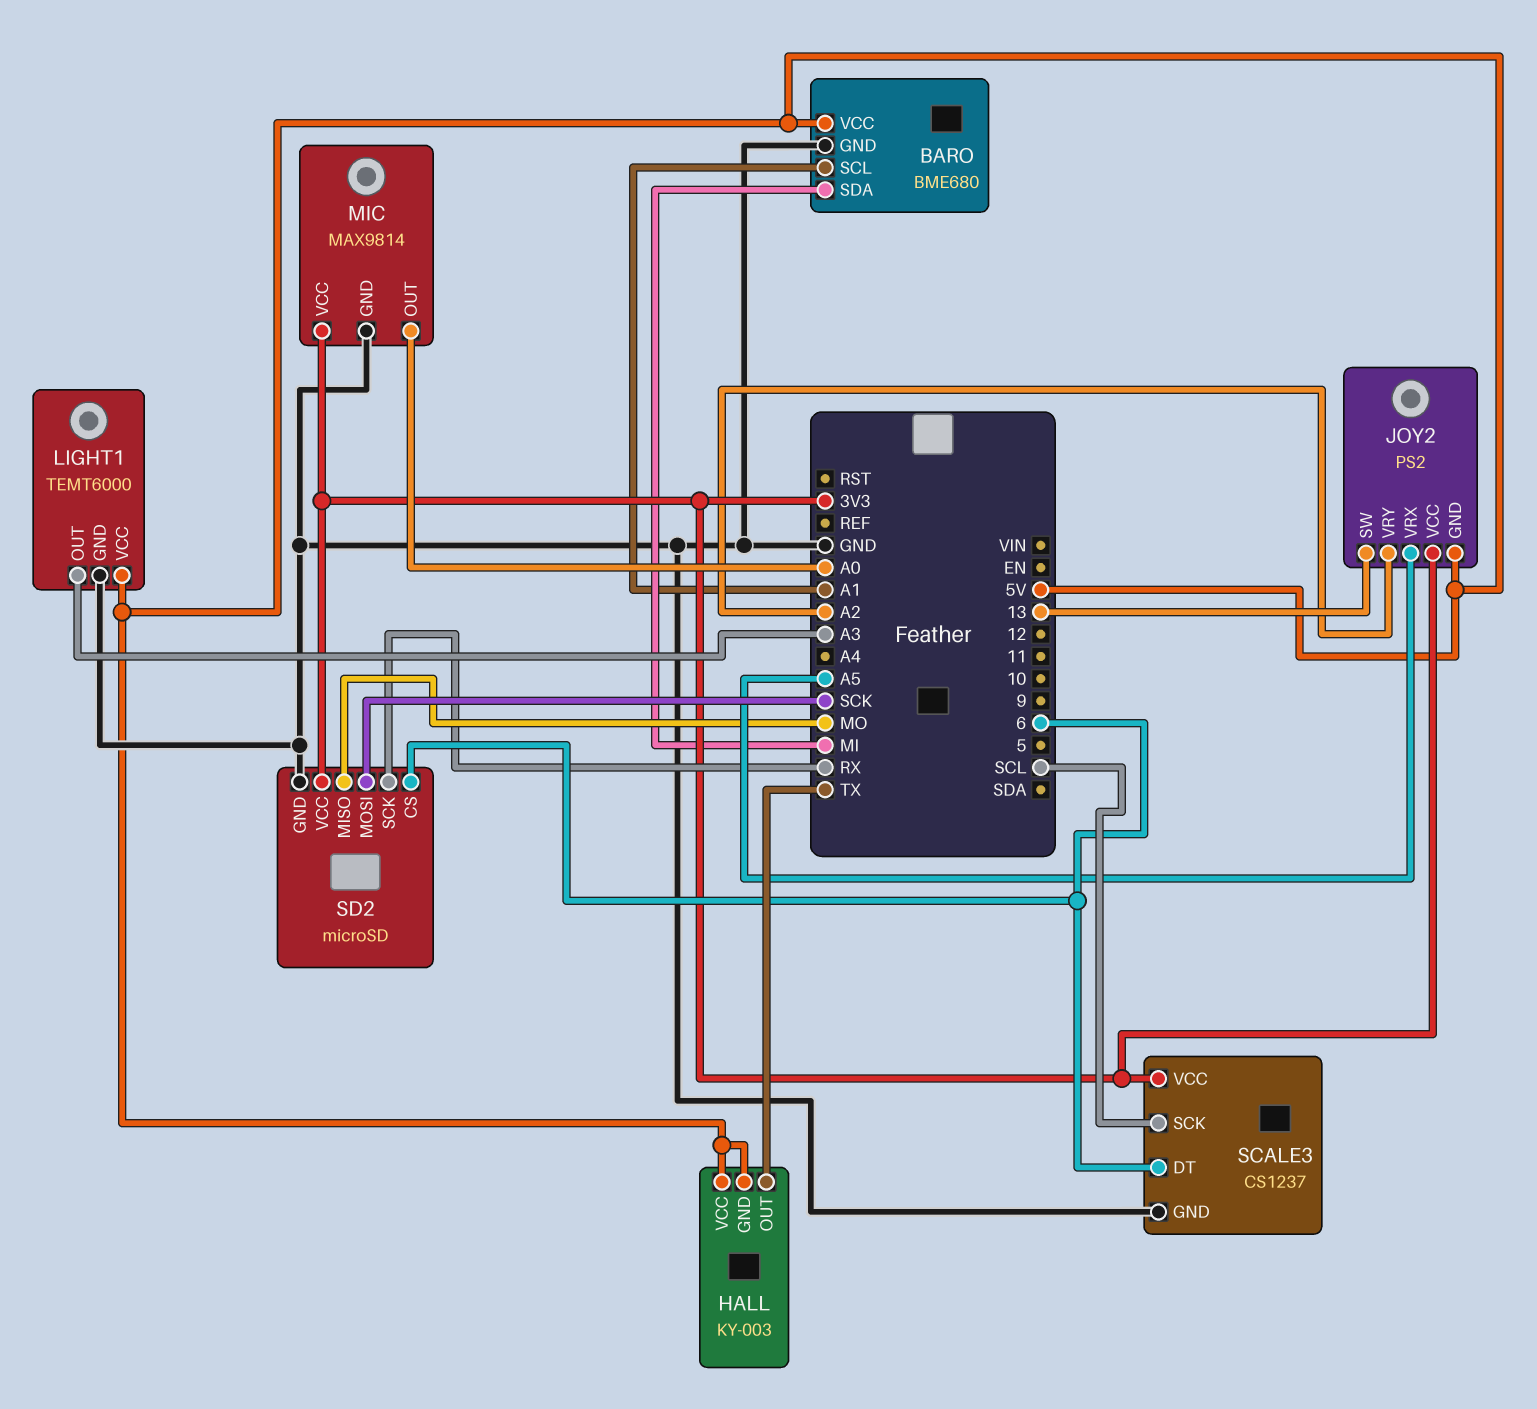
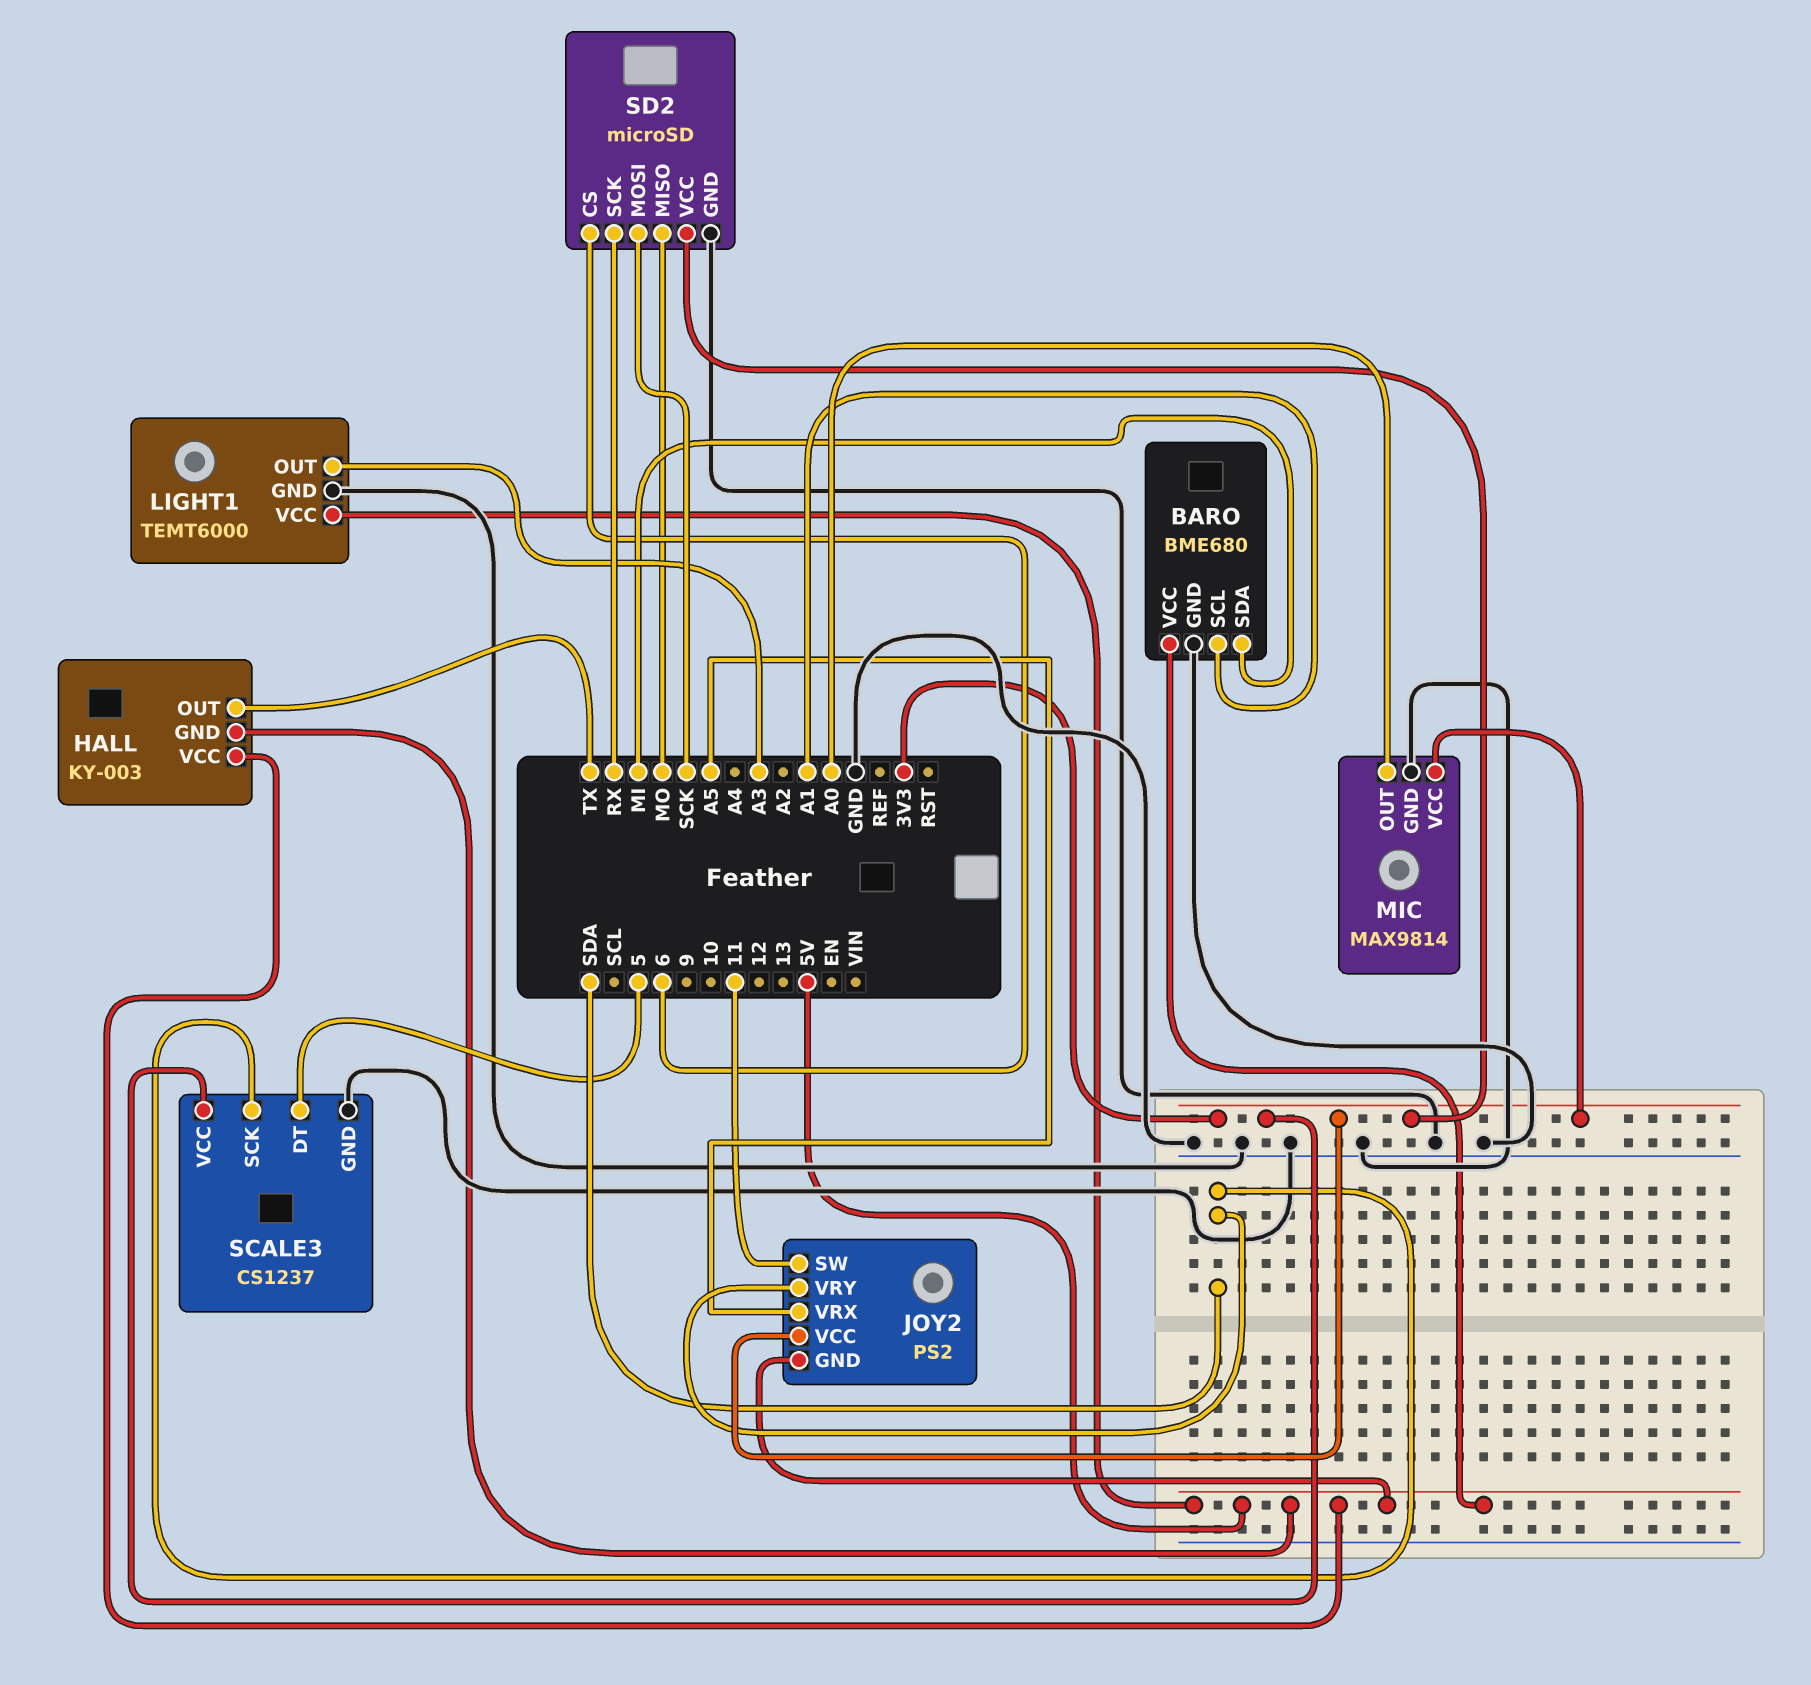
JOY2 pin SW: 13 -> 11
JOY2 pin VRY: A2 -> SDA
SCALE3 pin DT: 6 -> 5
SCALE3 pin SCK: SCL -> SDA

